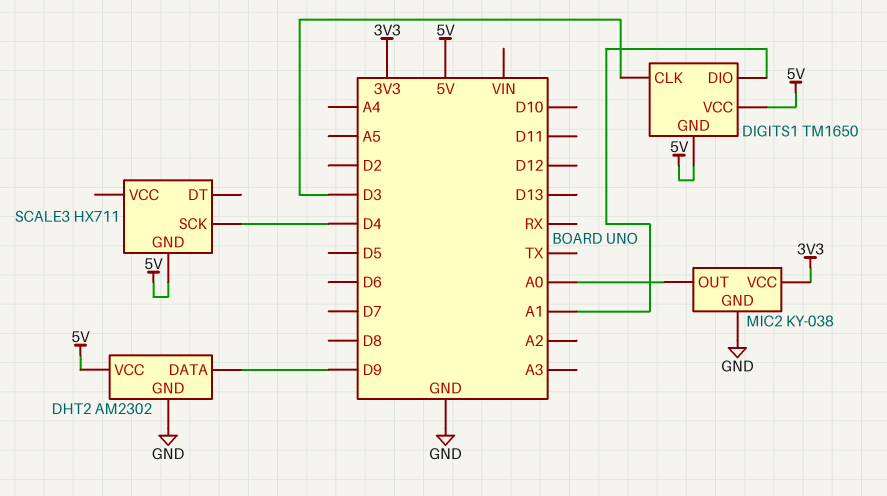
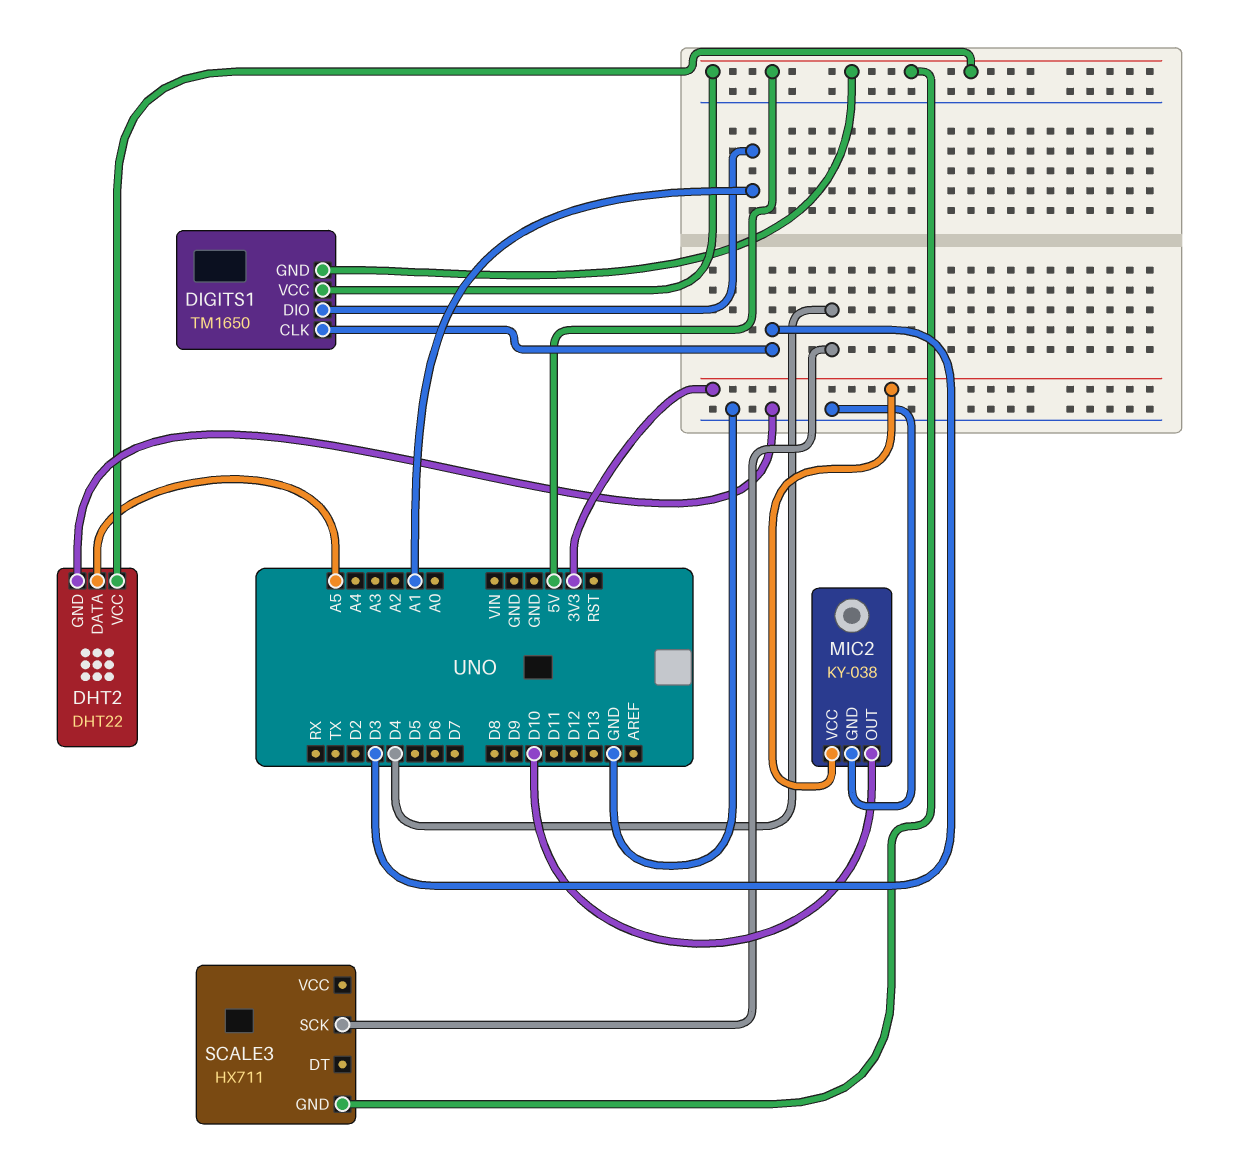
DHT2: AM2302 -> DHT22
DHT2 pin DATA: D9 -> A5
MIC2 pin OUT: A0 -> D10

